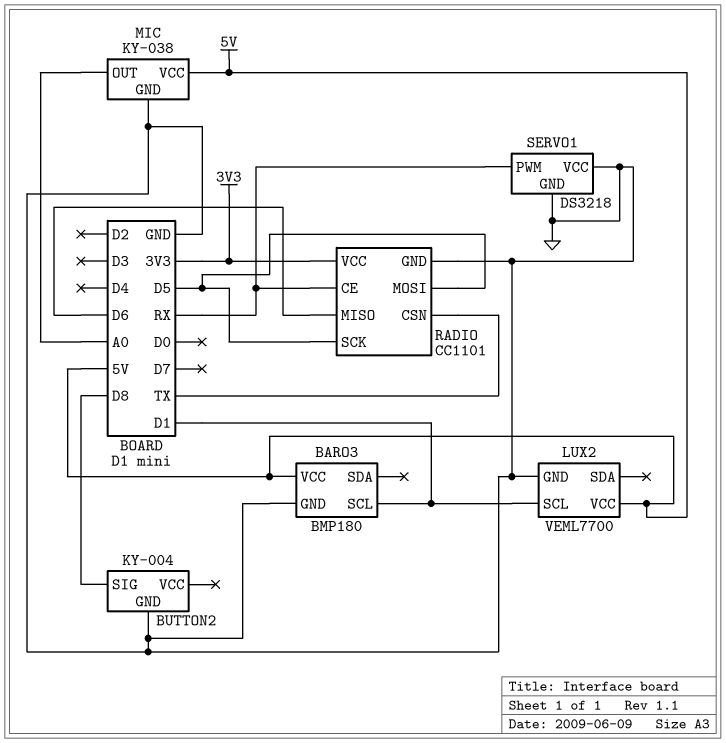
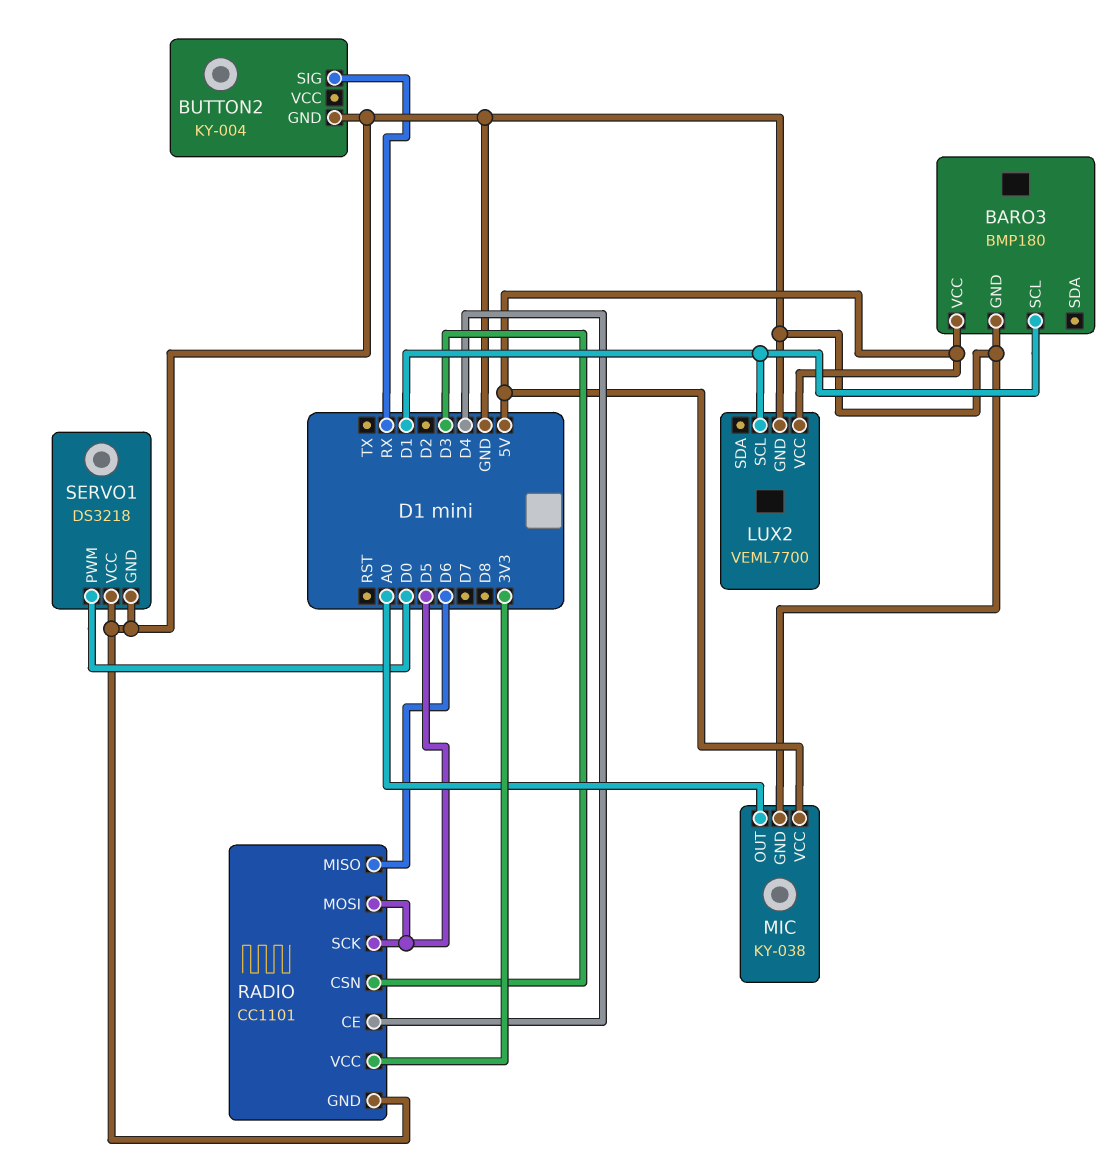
BUTTON2 pin SIG: D8 -> RX
RADIO pin CE: RX -> D4
RADIO pin CSN: TX -> D3
SERVO1 pin PWM: RX -> D0

